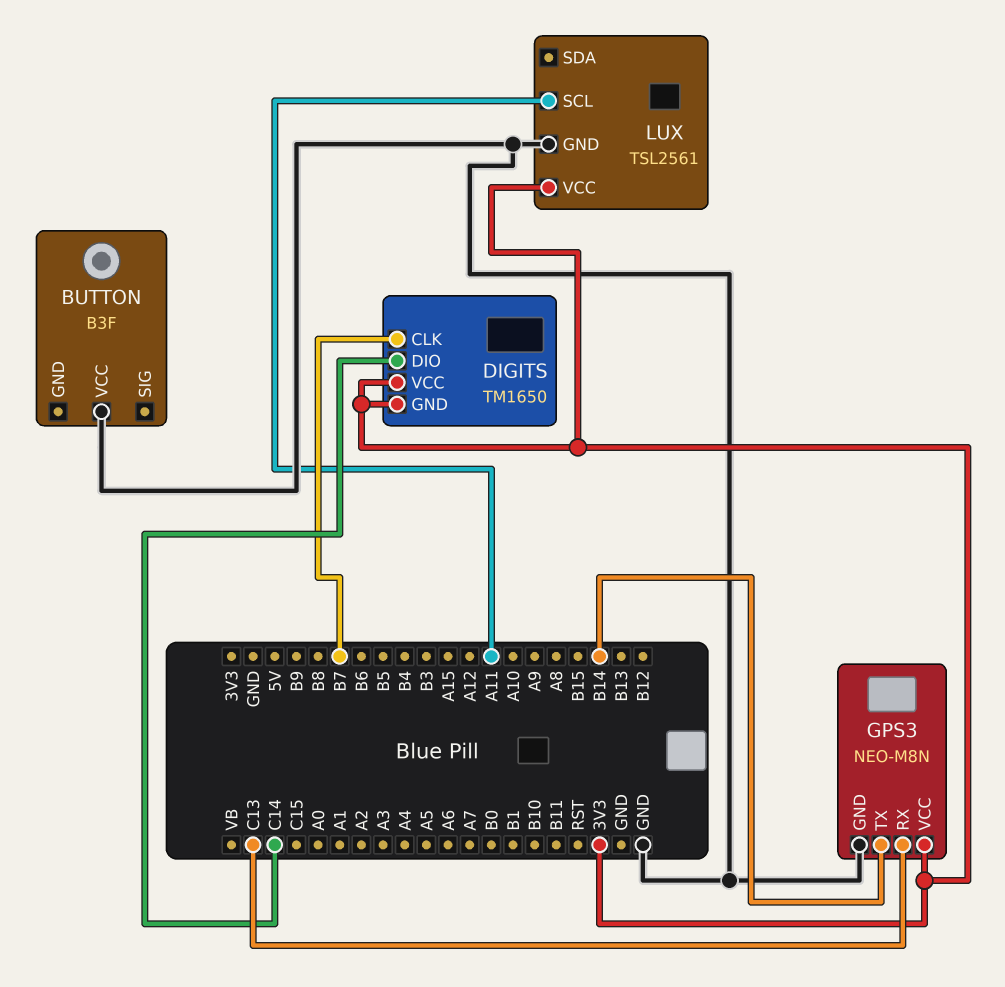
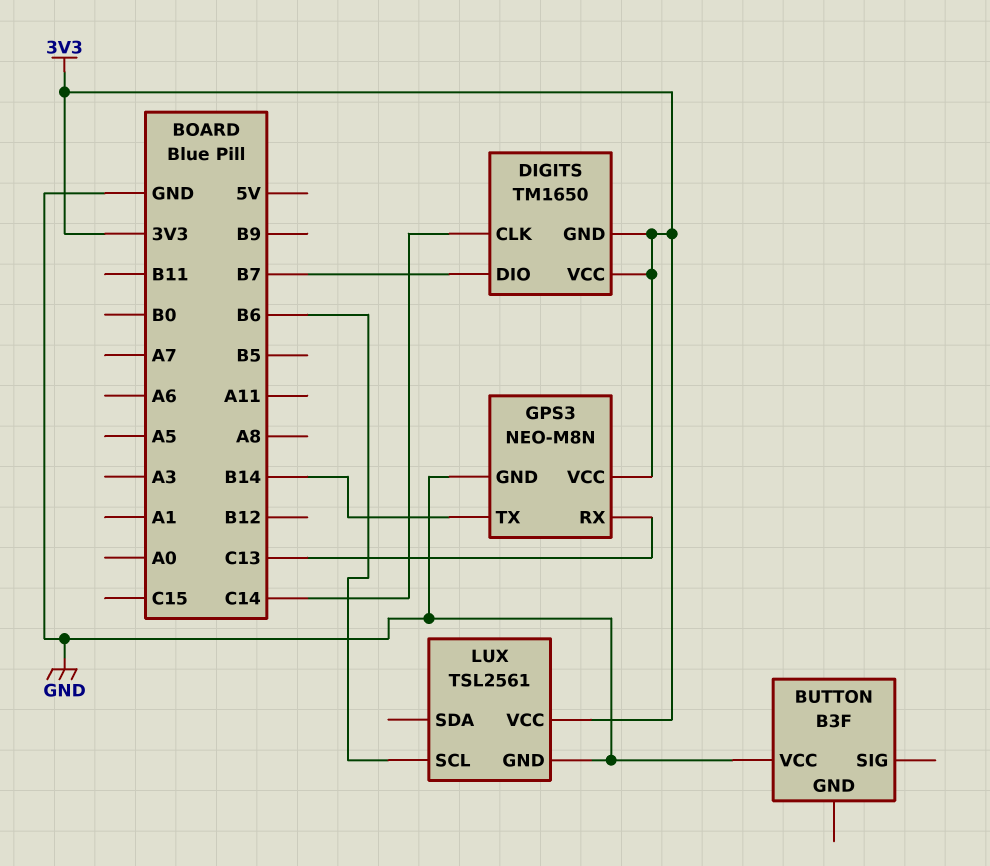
DIGITS pin CLK: B7 -> C14
DIGITS pin DIO: C14 -> B7
LUX pin SCL: A11 -> B6

